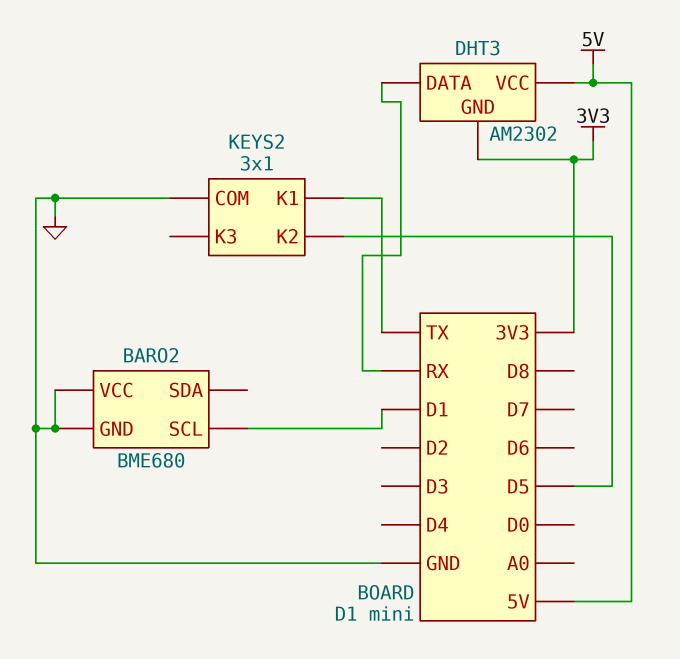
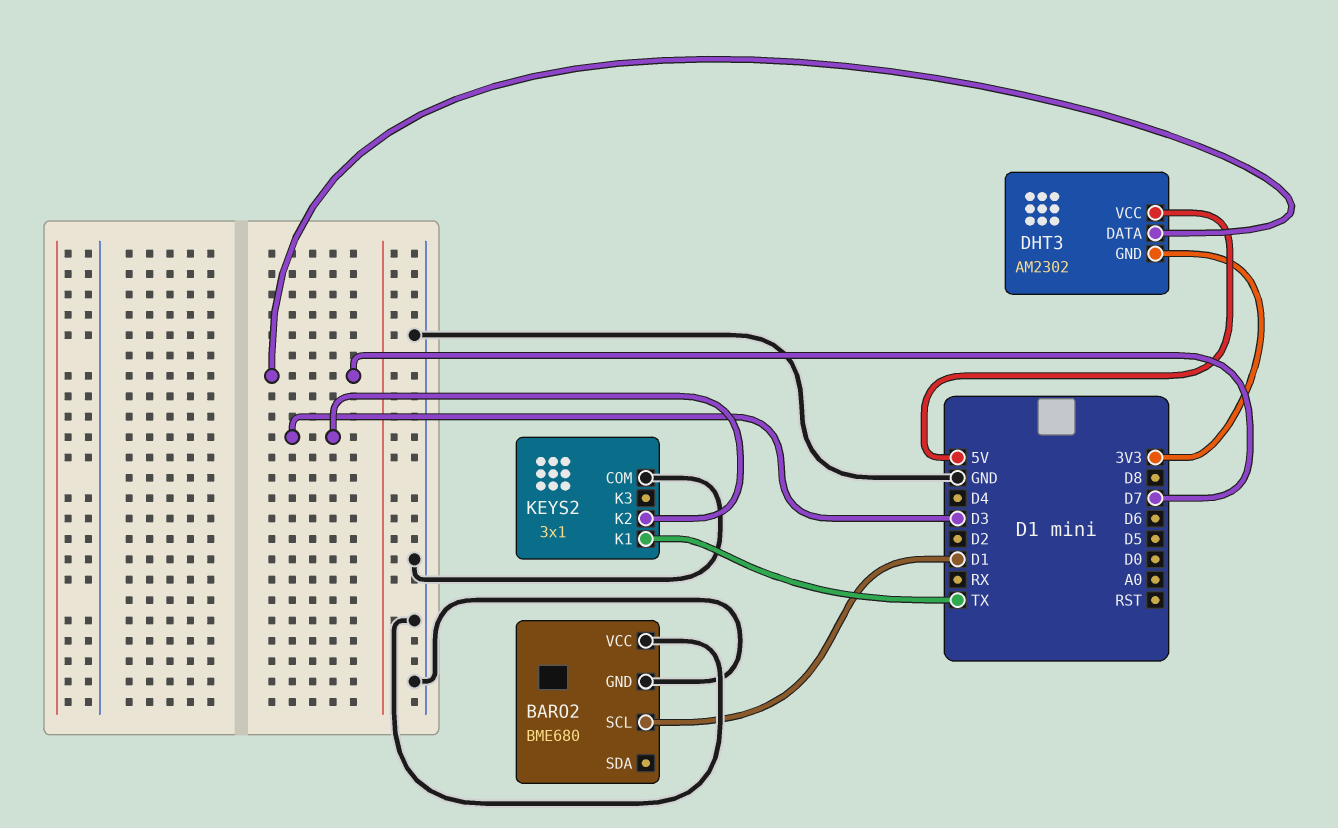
DHT3 pin DATA: RX -> D7
KEYS2 pin K2: D5 -> D3

